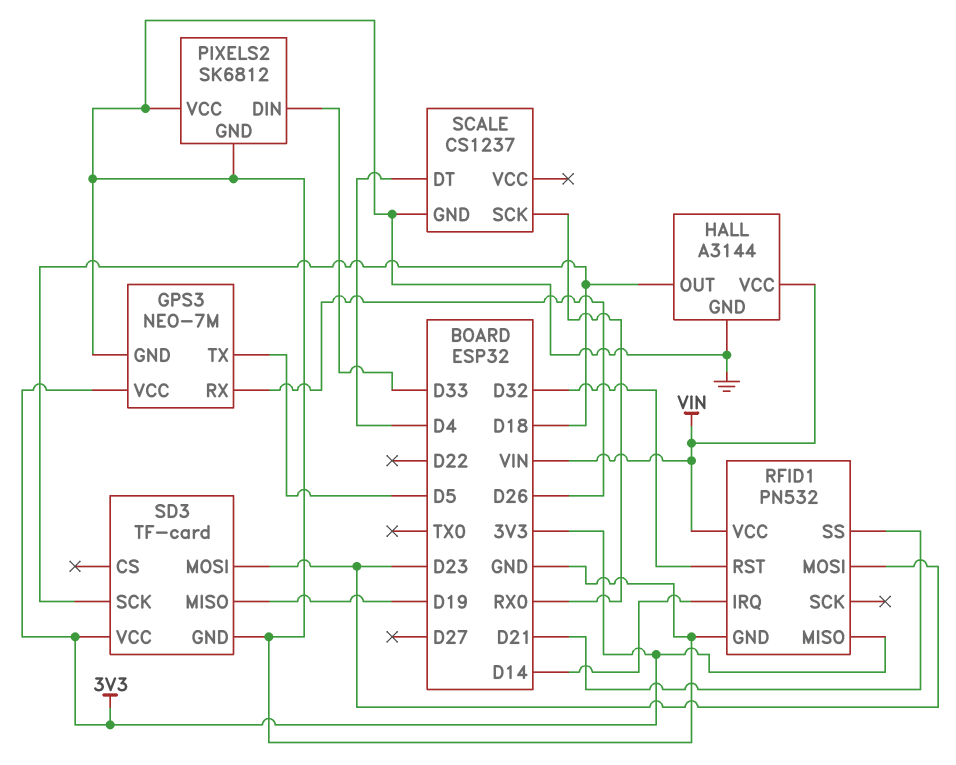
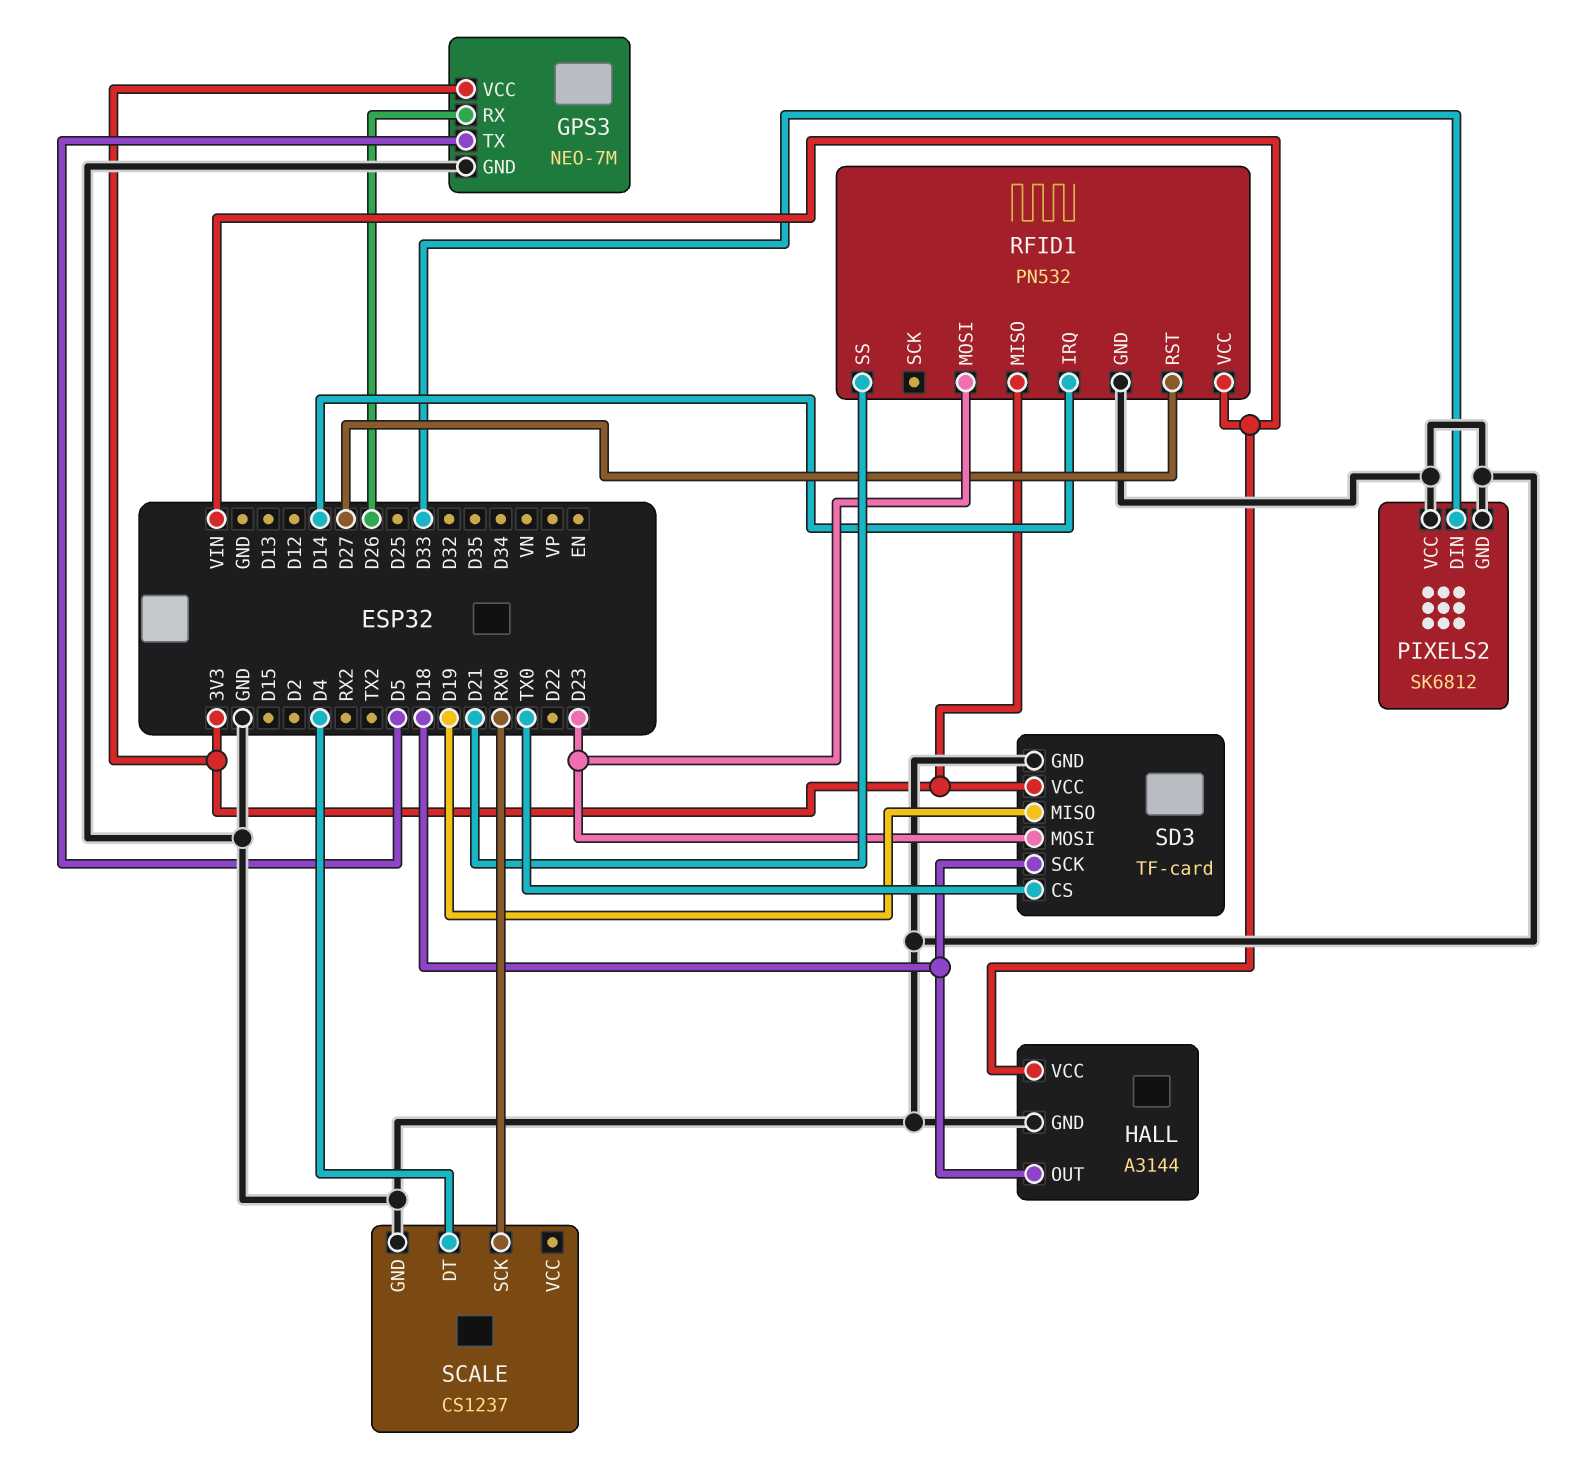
RFID1 pin RST: D32 -> D27
SD3 pin CS: none -> TX0

